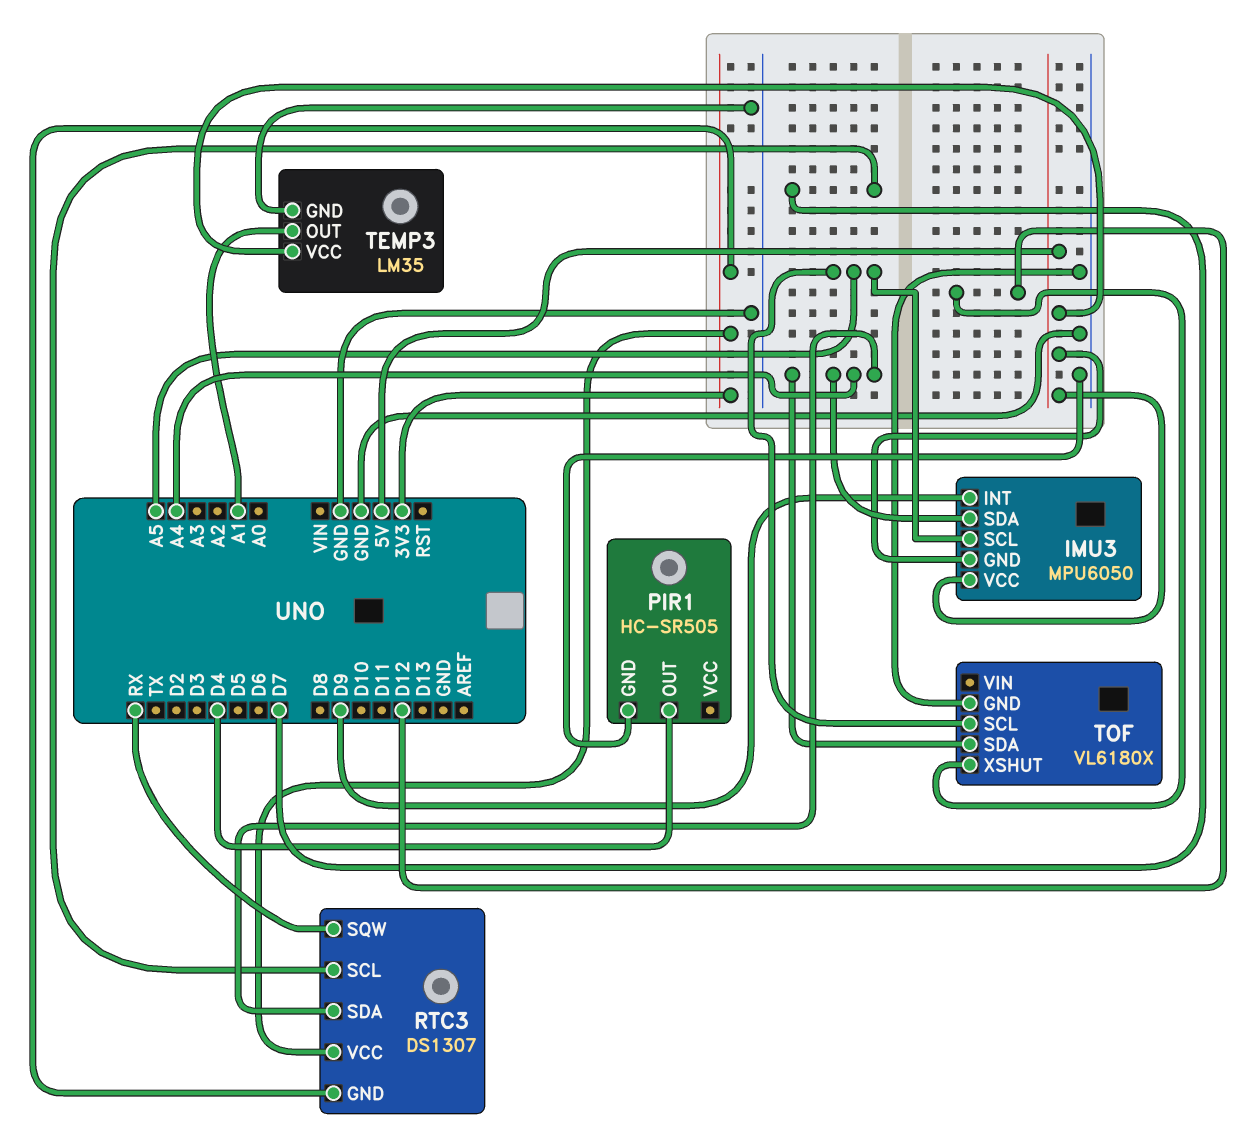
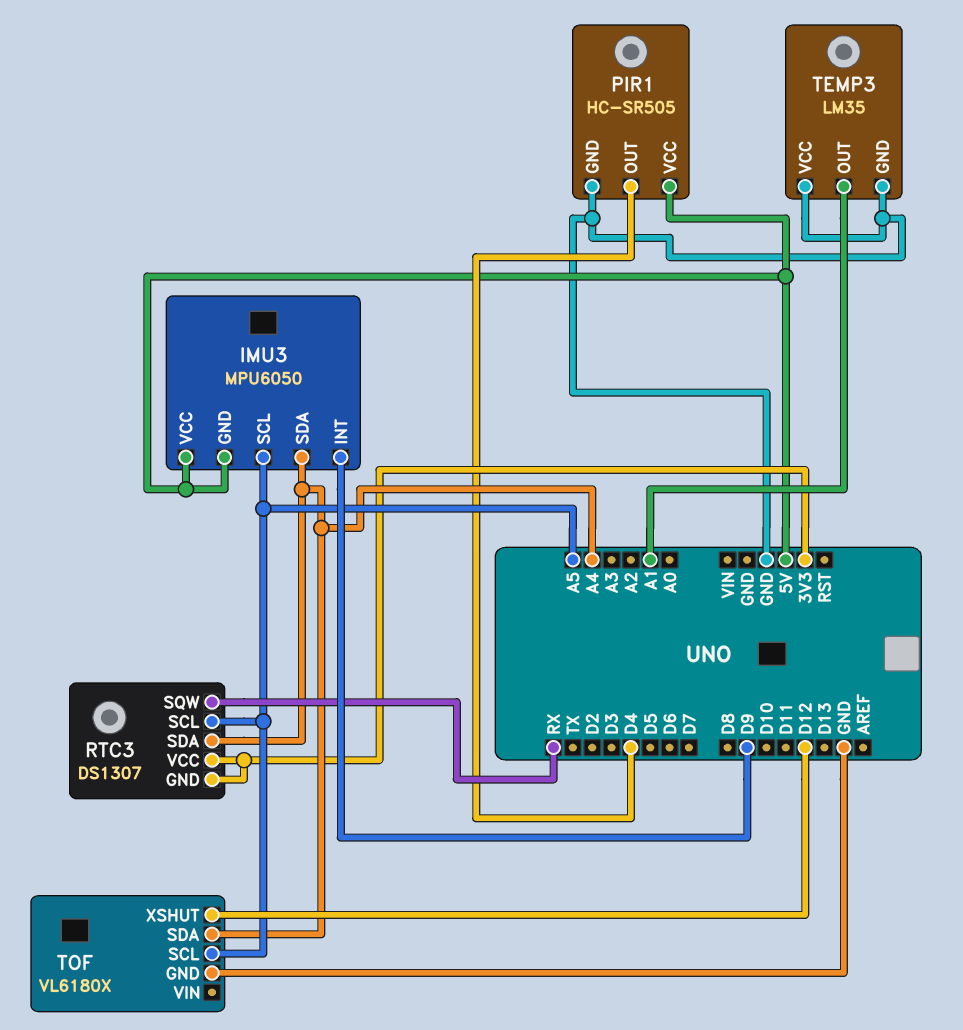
PIR1 pin VCC: none -> 5V
RTC3 pin SCL: D7 -> A5
TEMP3 pin VCC: 5V -> GND

